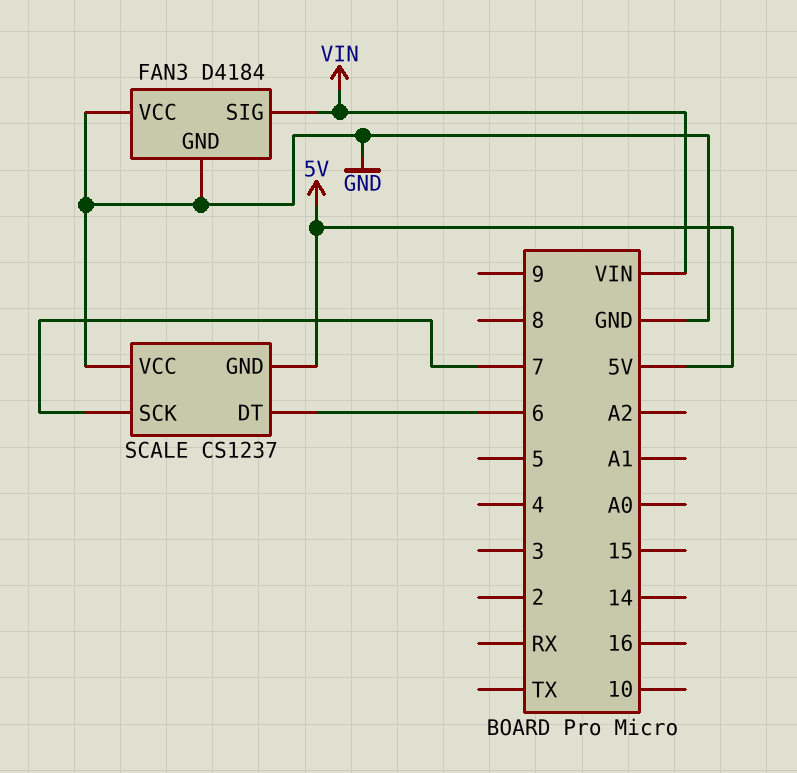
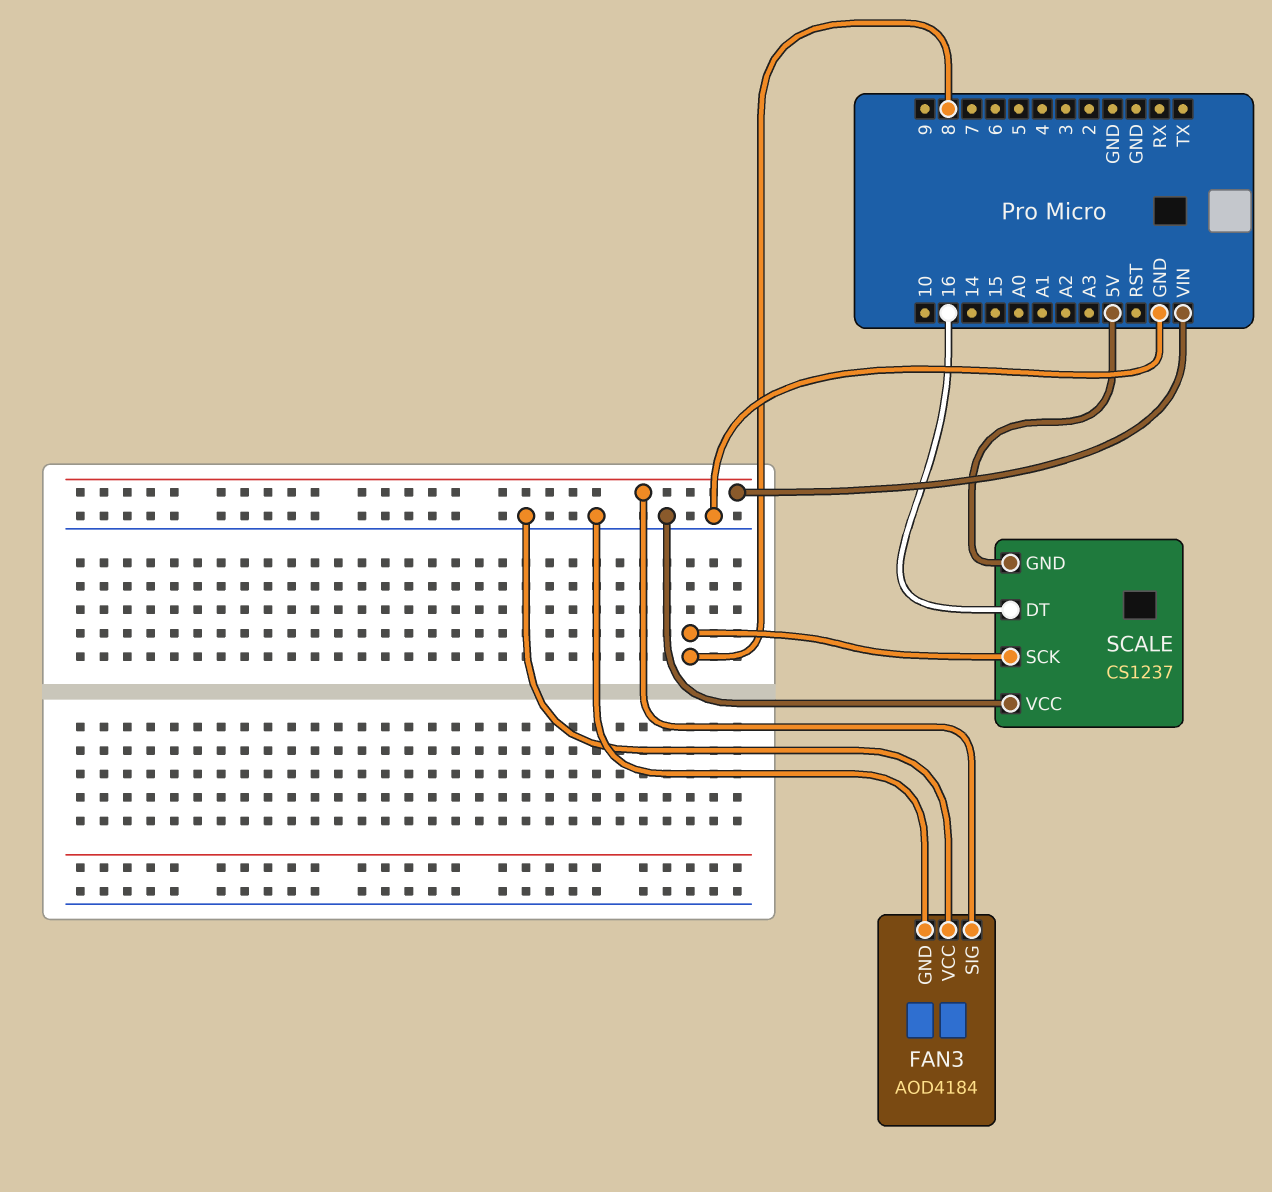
FAN3: D4184 -> AOD4184
SCALE pin DT: 6 -> 16
SCALE pin SCK: 7 -> 8

